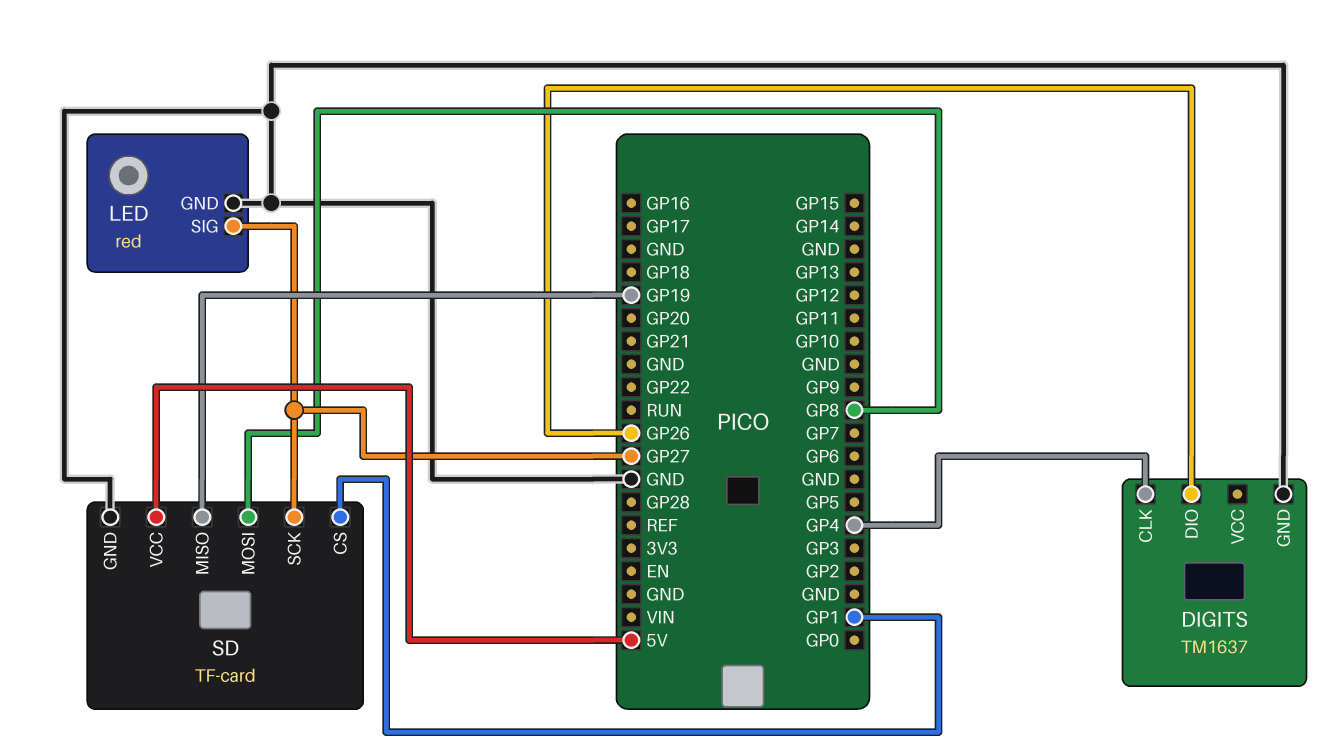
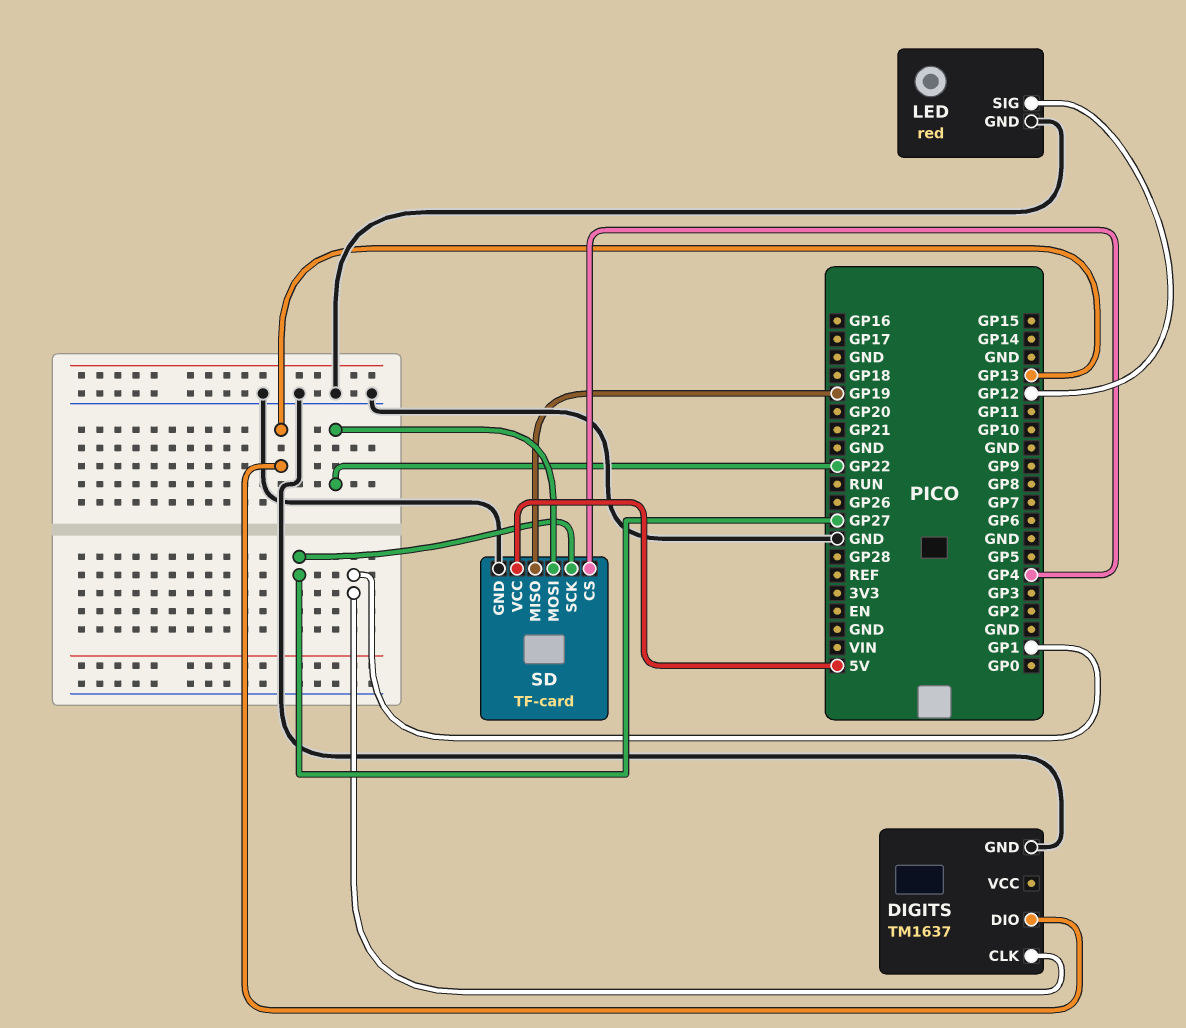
DIGITS pin CLK: GP4 -> GP1
DIGITS pin DIO: GP26 -> GP13
LED pin SIG: GP27 -> GP12
SD pin CS: GP1 -> GP4
SD pin MOSI: GP8 -> GP22

